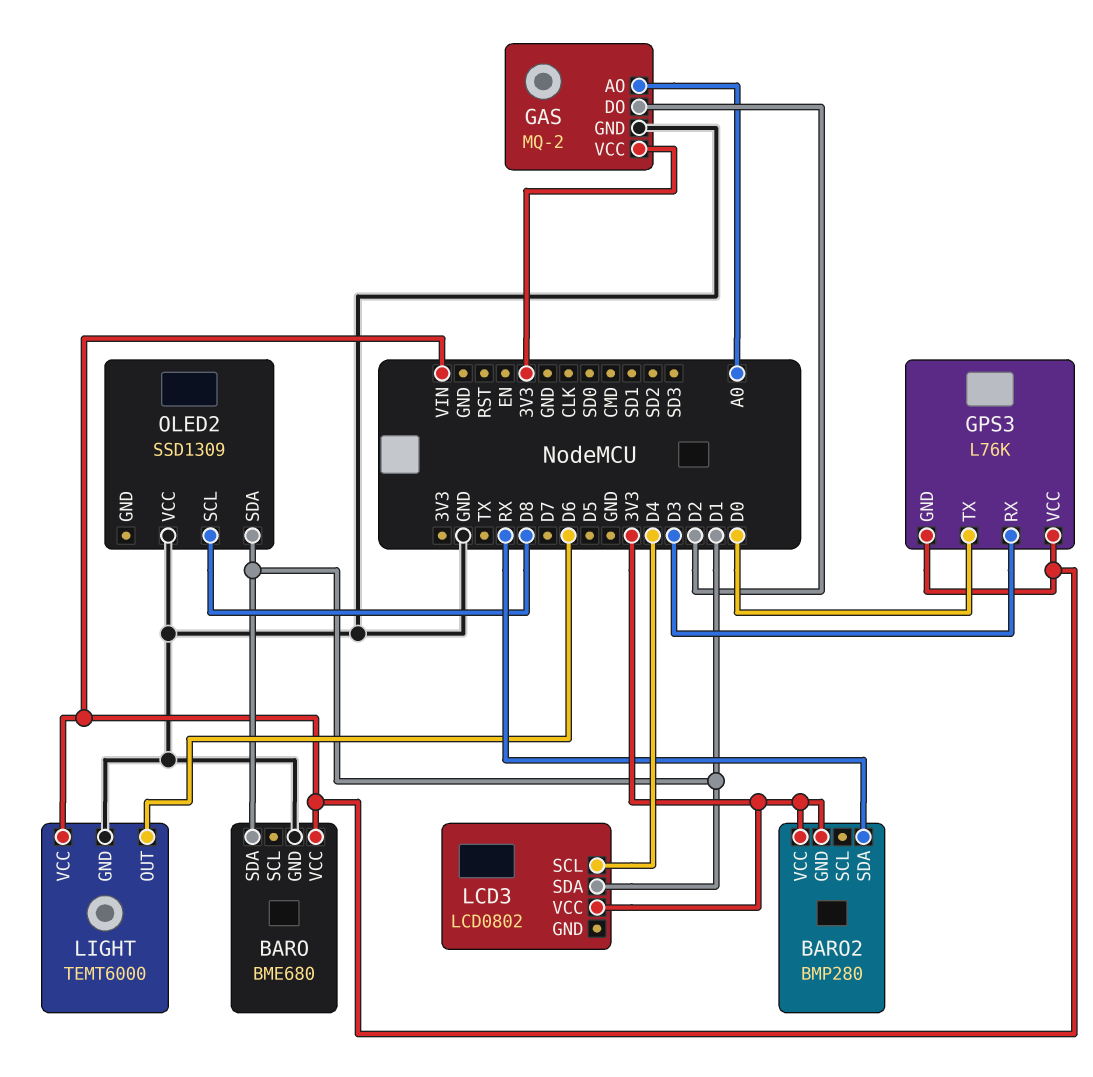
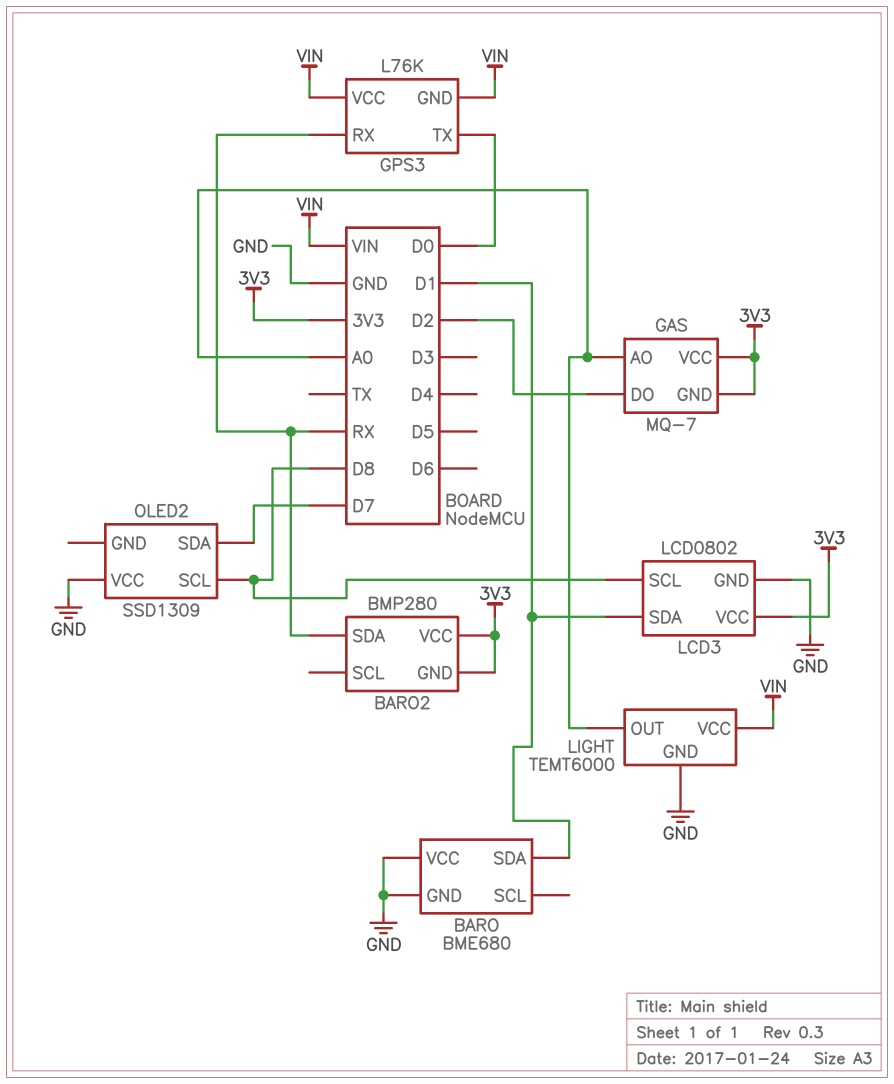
BARO pin VCC: VIN -> GND
GAS: MQ-2 -> MQ-7
GAS pin GND: GND -> 3V3
GPS3 pin RX: D3 -> RX
LCD3 pin GND: none -> GND
LCD3 pin SCL: D4 -> D8
LIGHT pin OUT: D6 -> A0
OLED2 pin SDA: D1 -> D7

